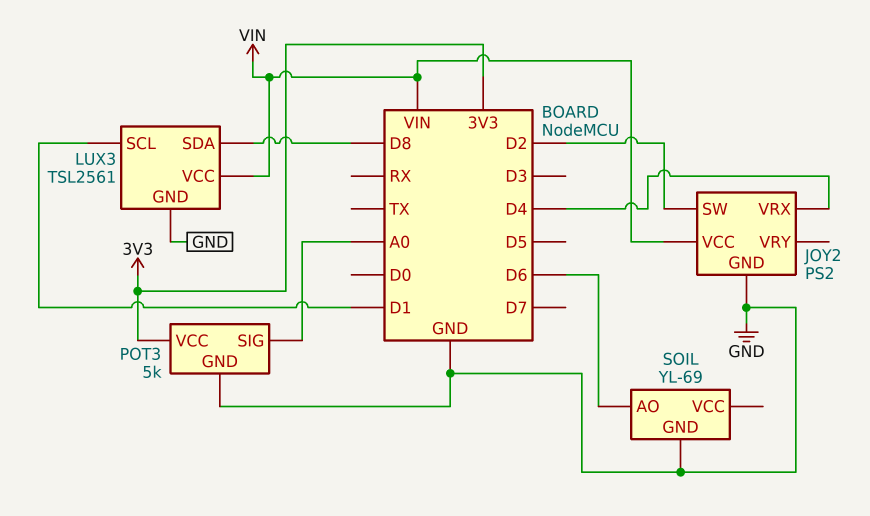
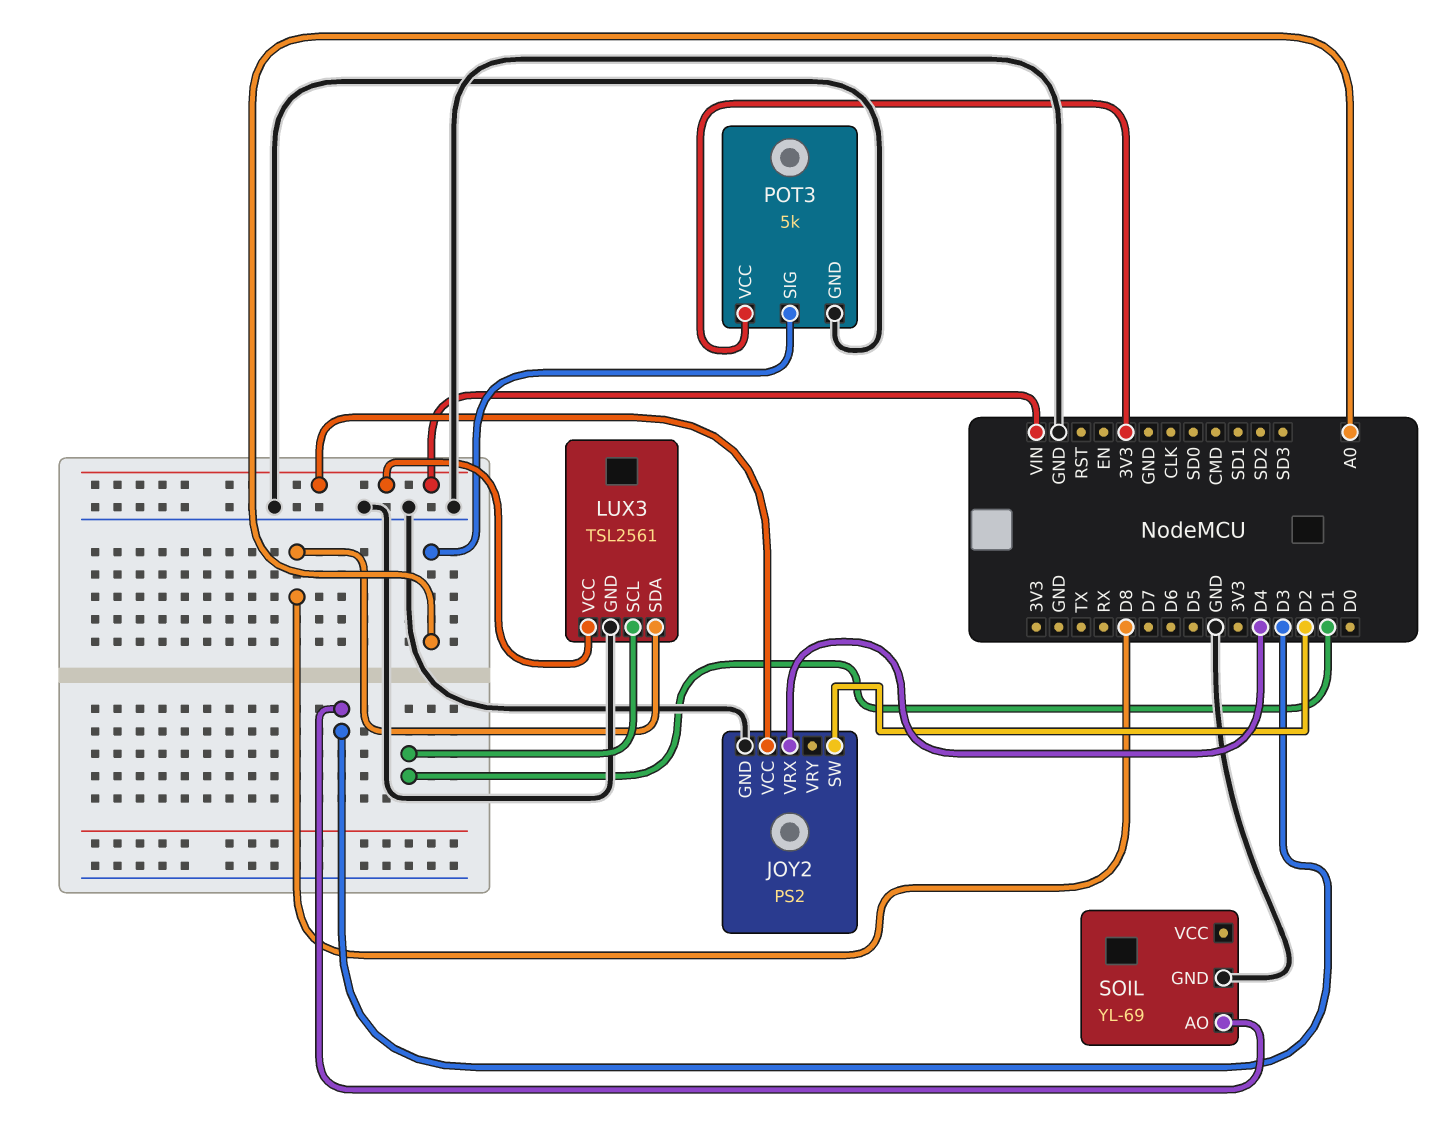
SOIL pin AO: D6 -> D3

